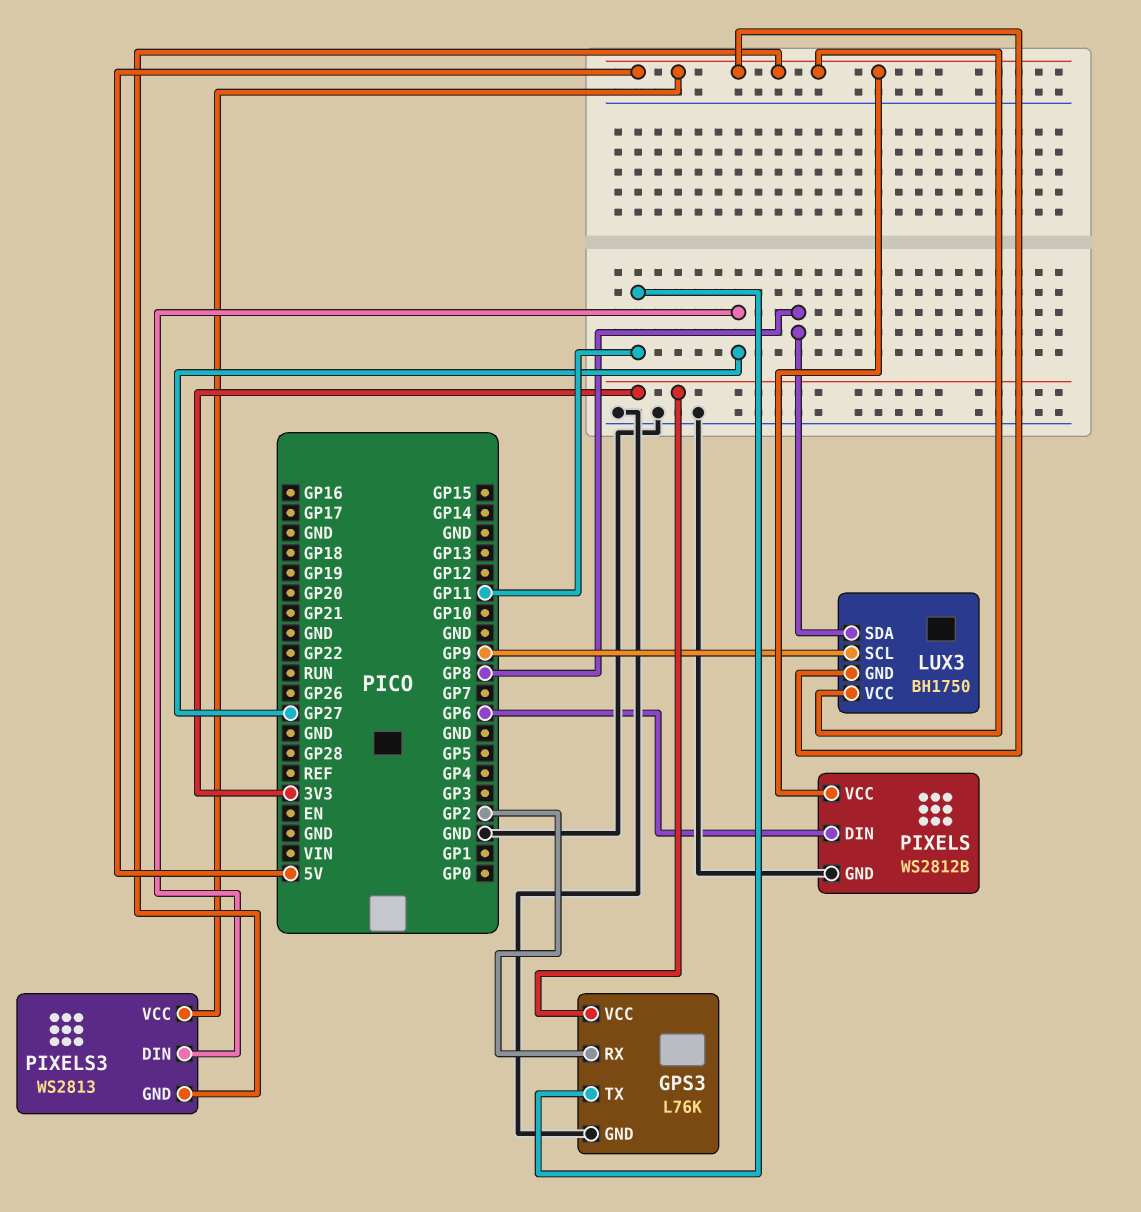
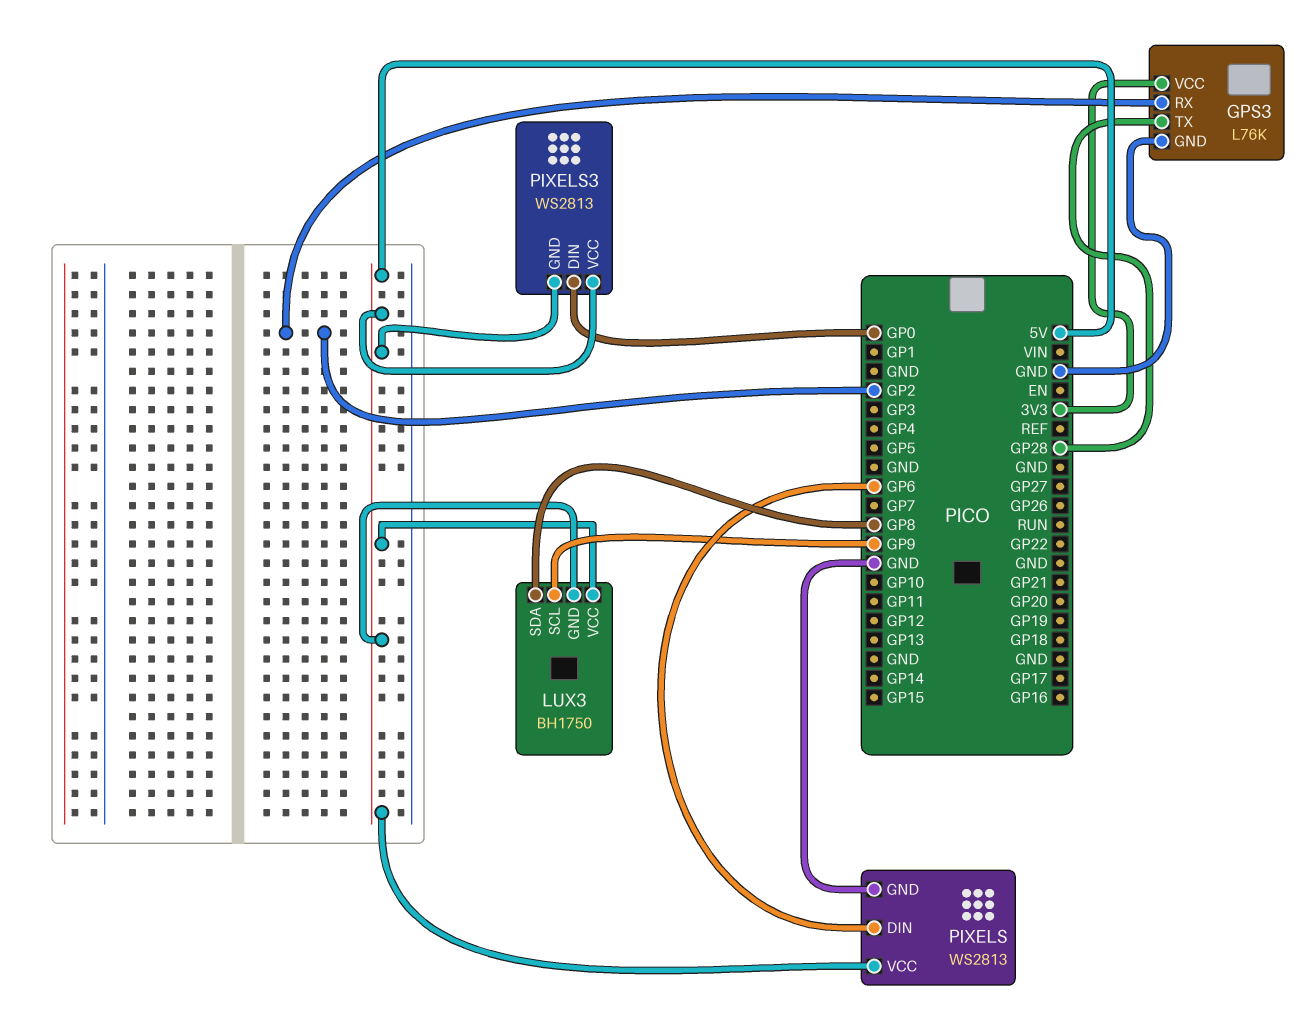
GPS3 pin TX: GP11 -> GP28
PIXELS: WS2812B -> WS2813
PIXELS3 pin DIN: GP27 -> GP0

